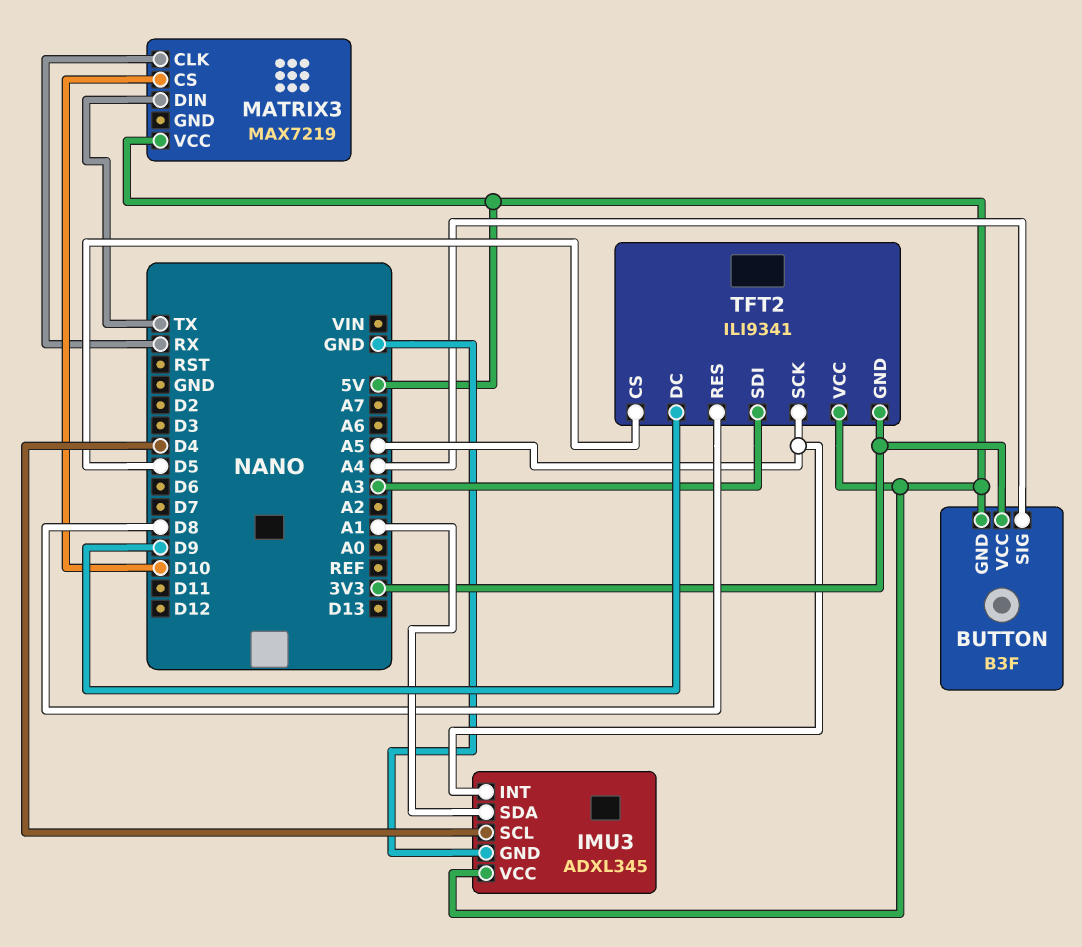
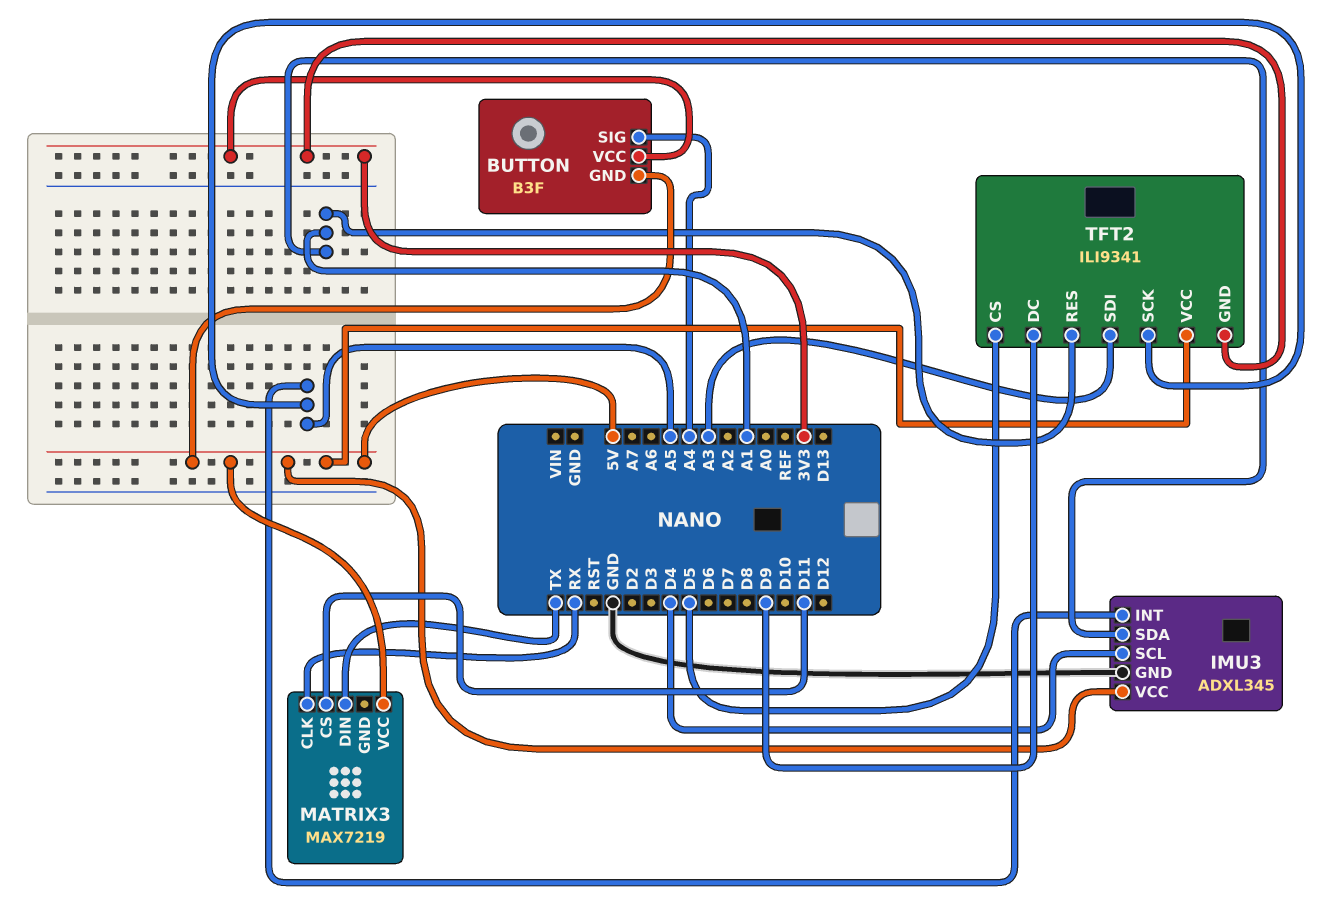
MATRIX3 pin CS: D10 -> D11
TFT2 pin RES: D8 -> A1

